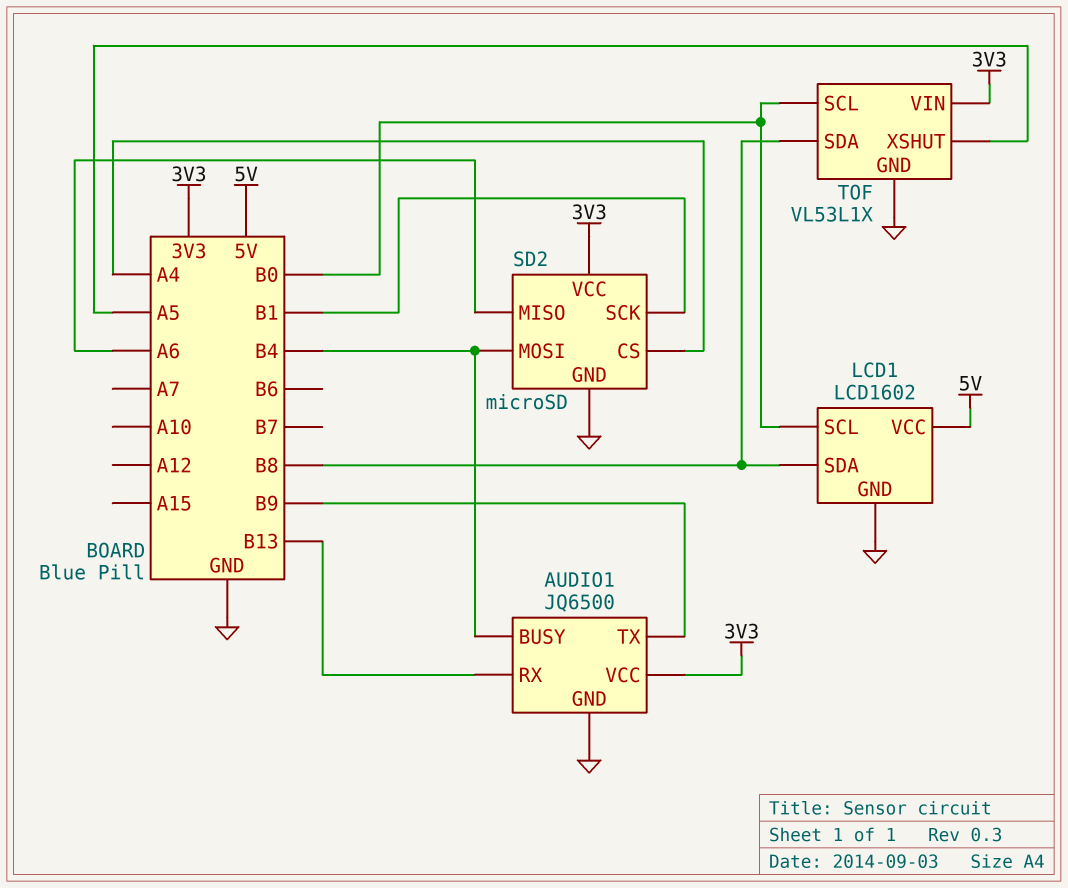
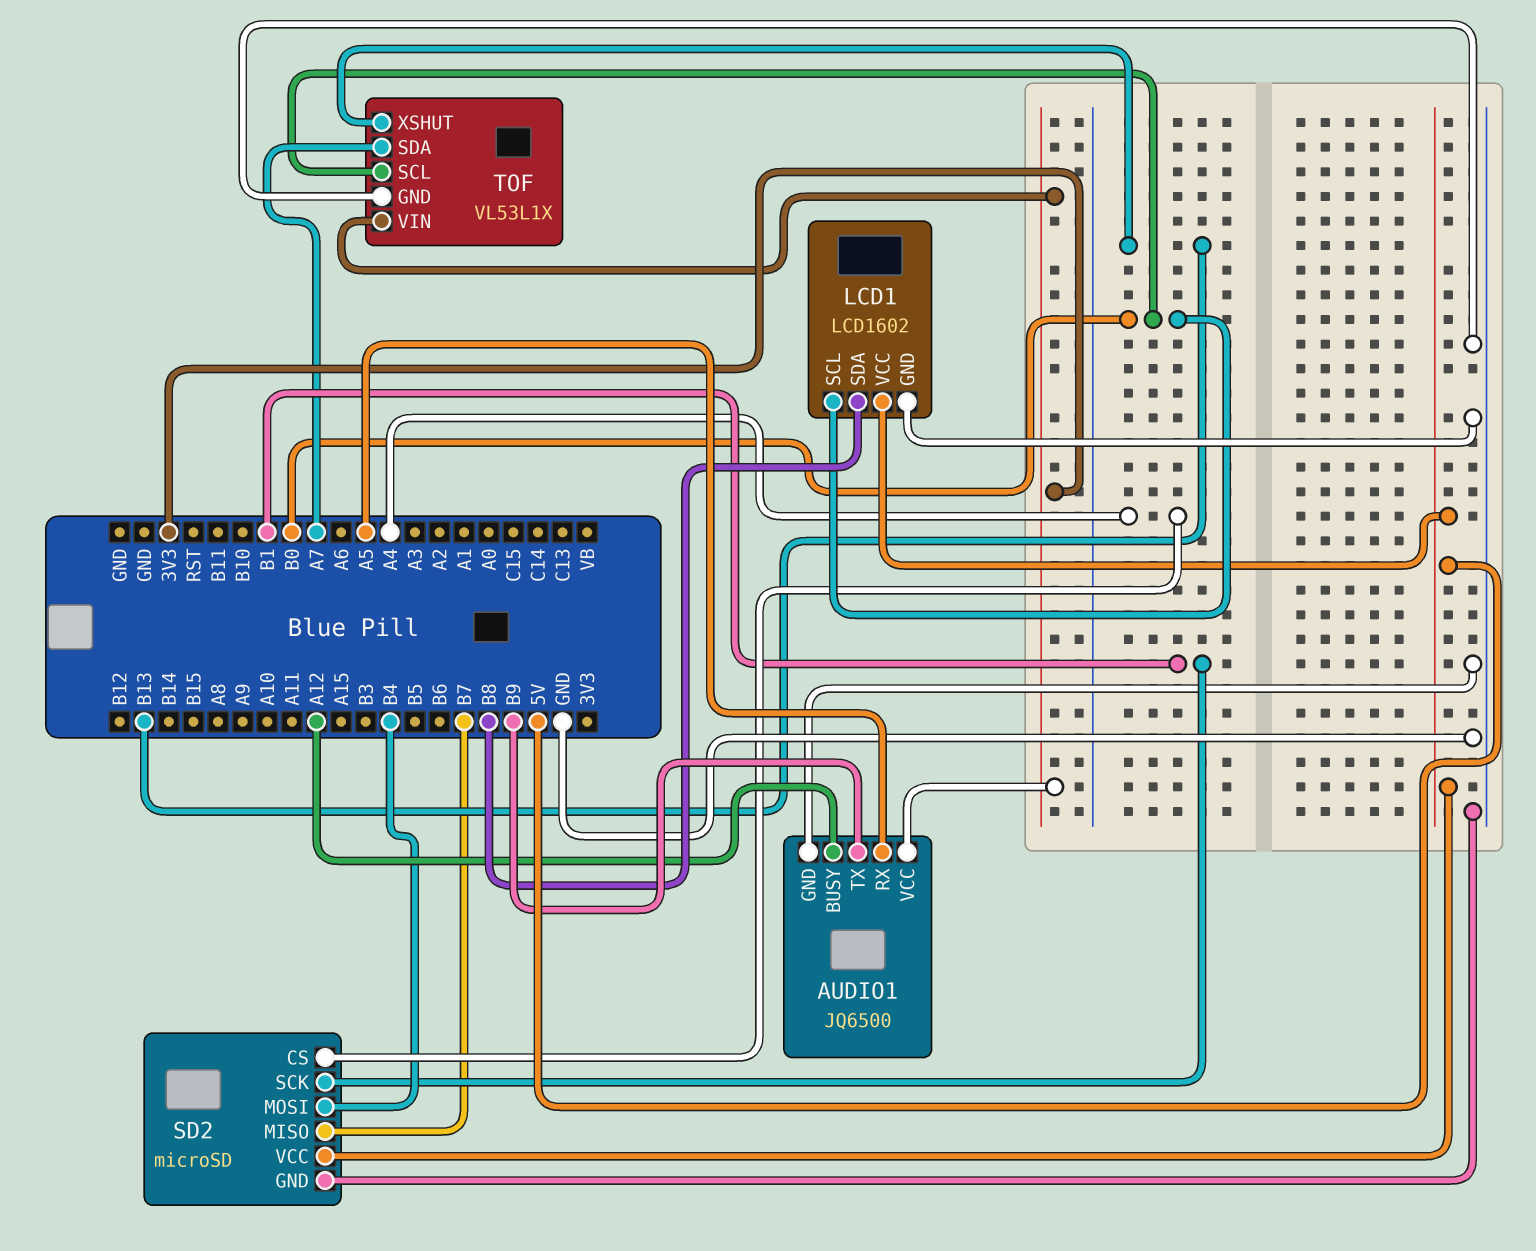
AUDIO1 pin BUSY: B4 -> A12
AUDIO1 pin RX: B13 -> A5
SD2 pin MISO: A6 -> B7
SD2 pin VCC: 3V3 -> 5V
TOF pin SDA: B8 -> A7
TOF pin XSHUT: A5 -> B13

